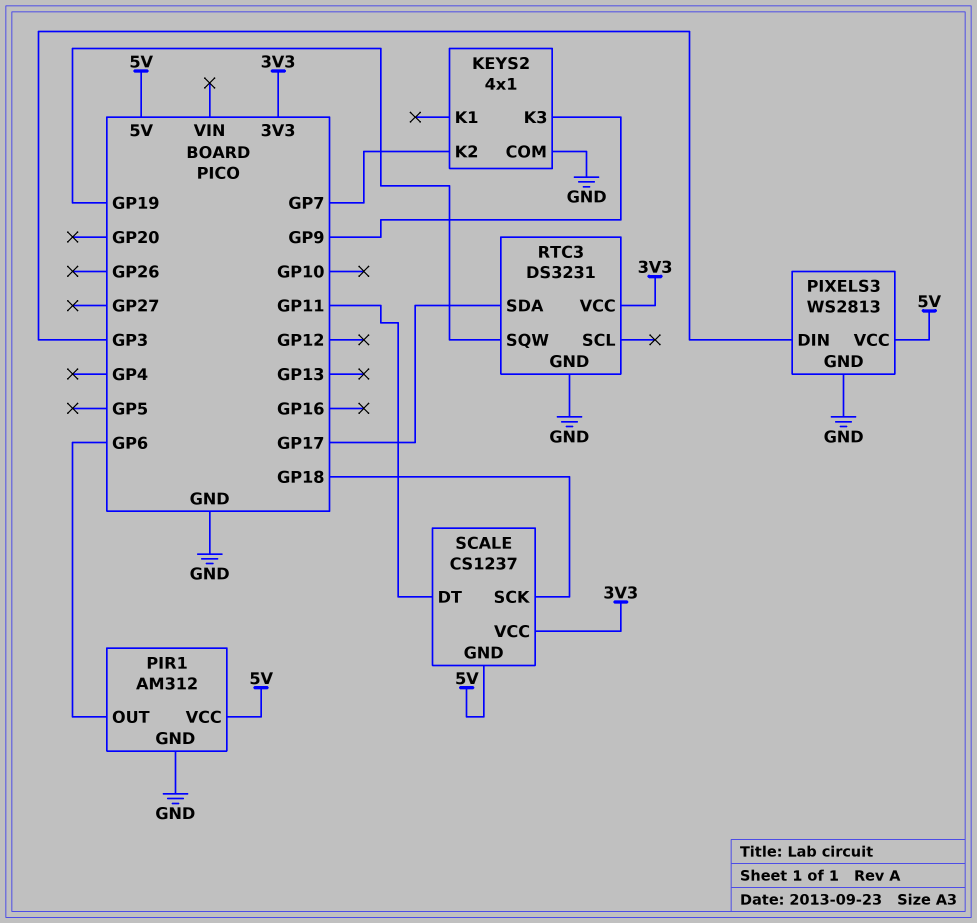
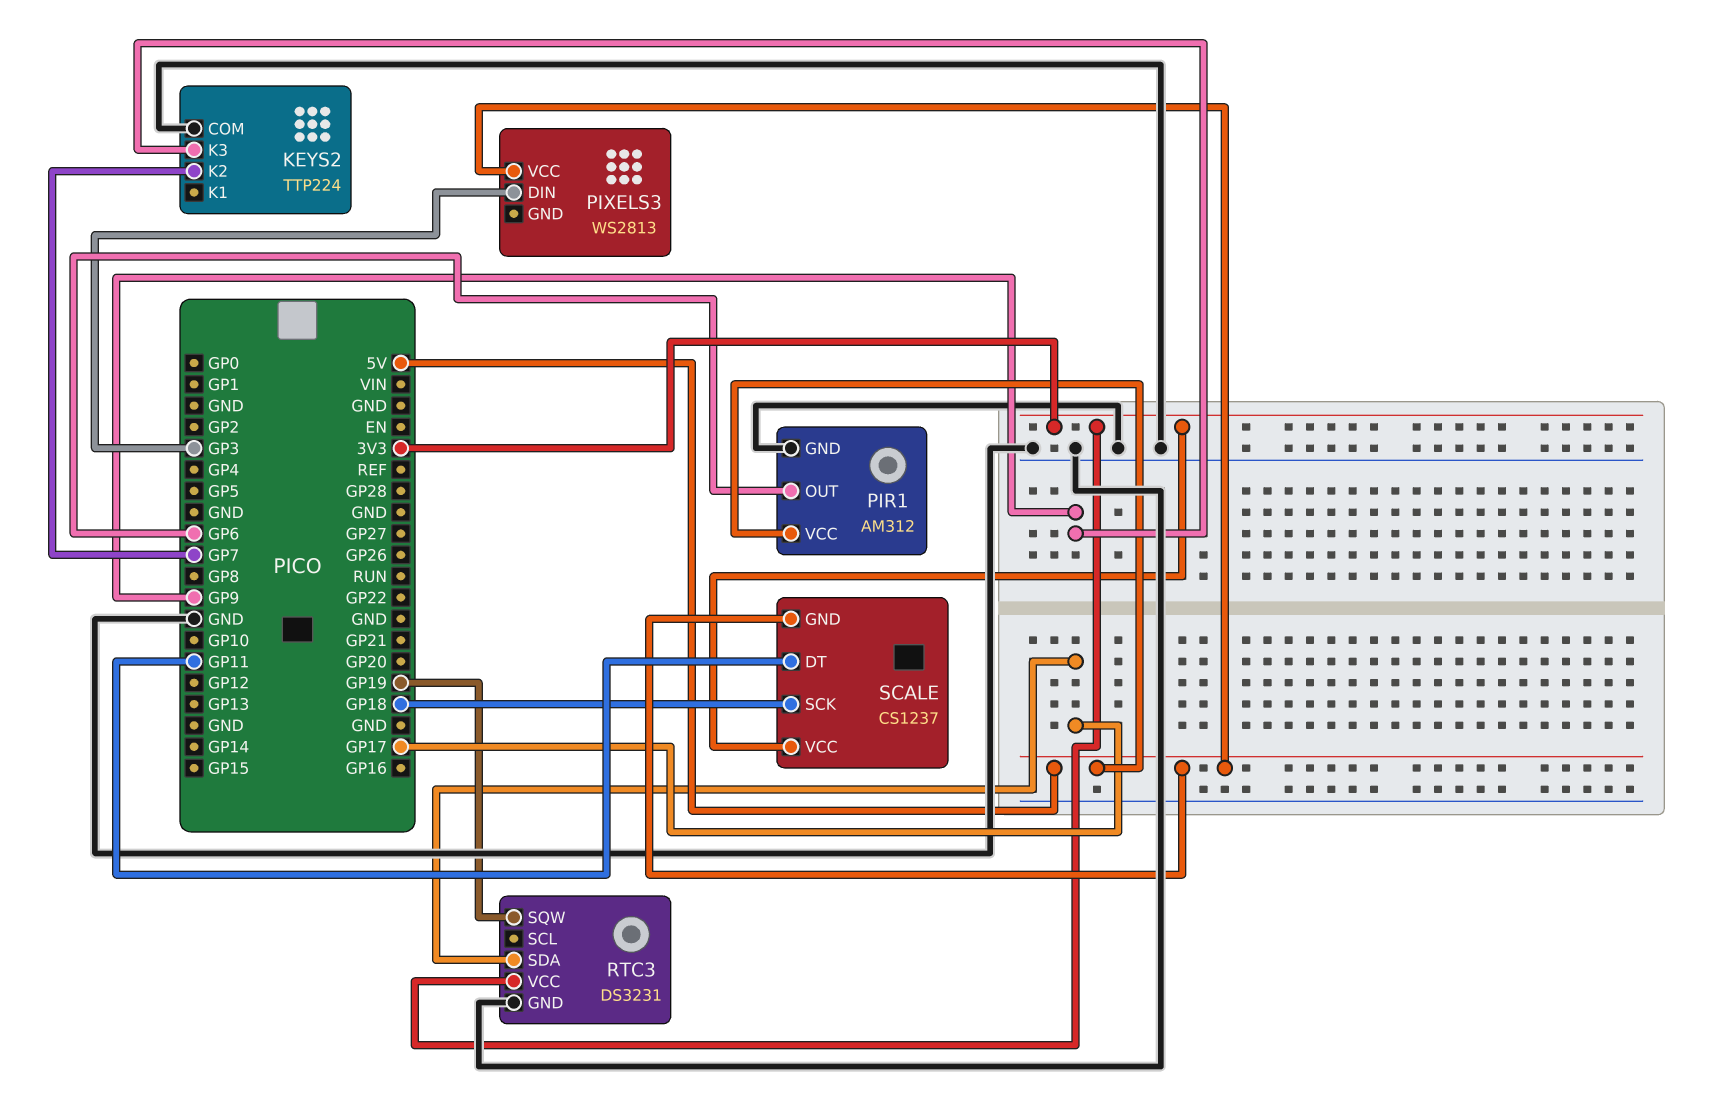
KEYS2: 4x1 -> TTP224
PIXELS3 pin GND: GND -> none

